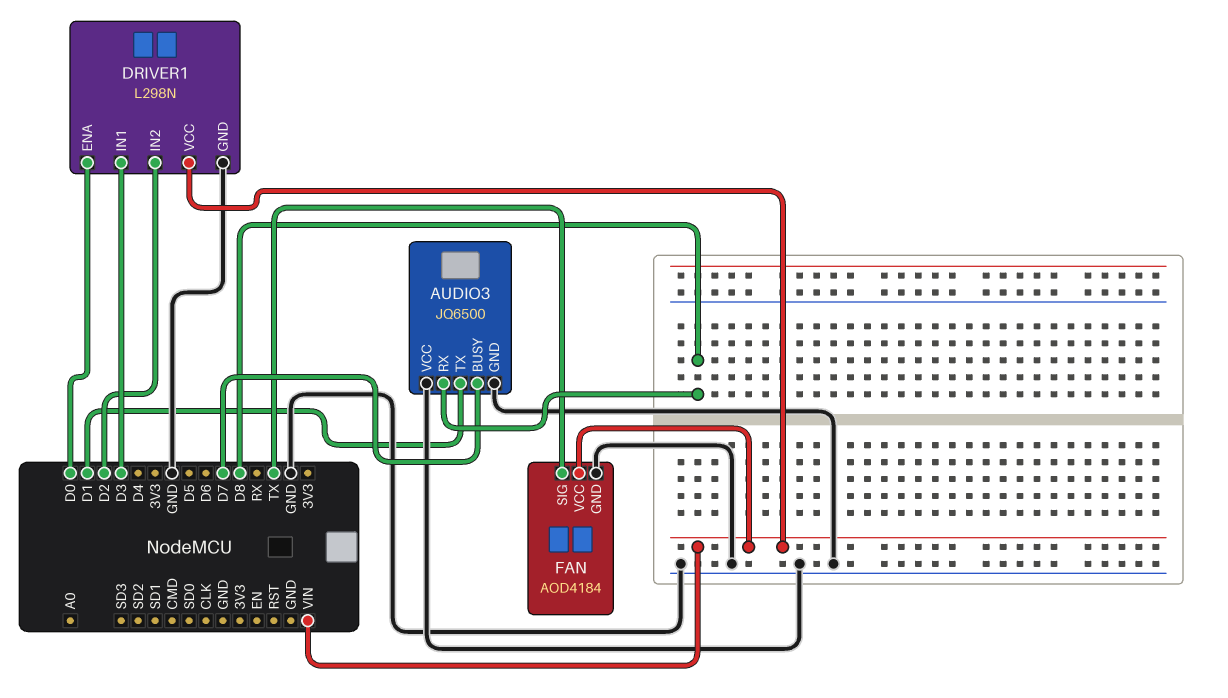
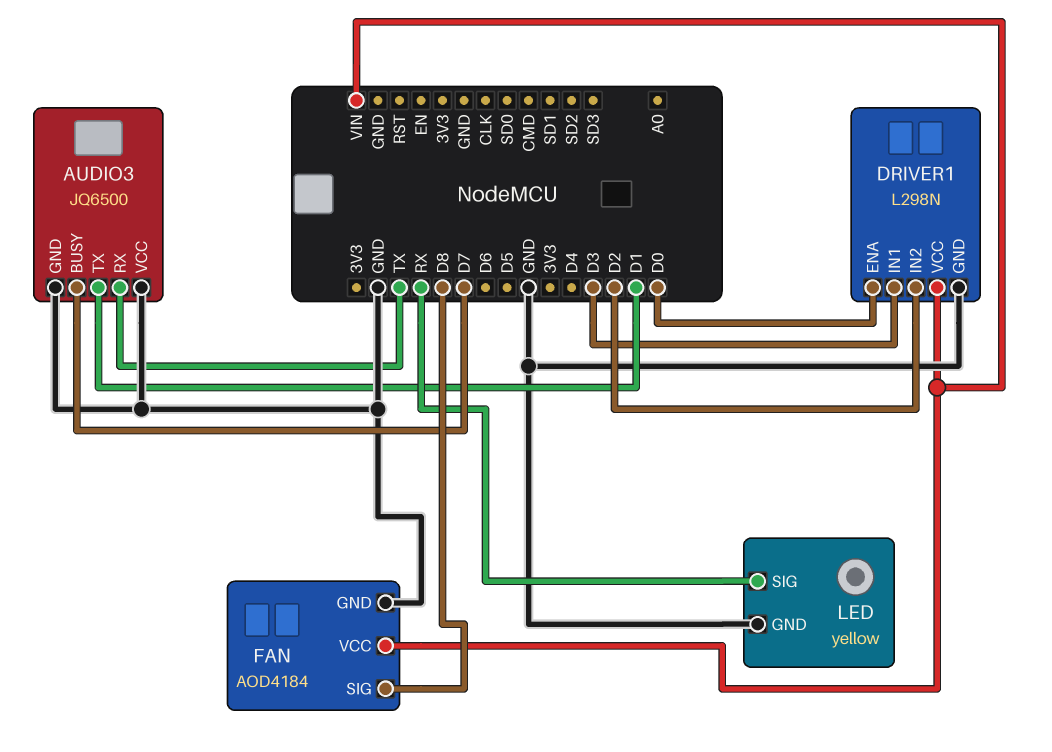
AUDIO3 pin RX: D8 -> TX
FAN pin SIG: TX -> D8
LED: none -> yellow
LED pin GND: none -> GND
LED pin SIG: none -> RX

